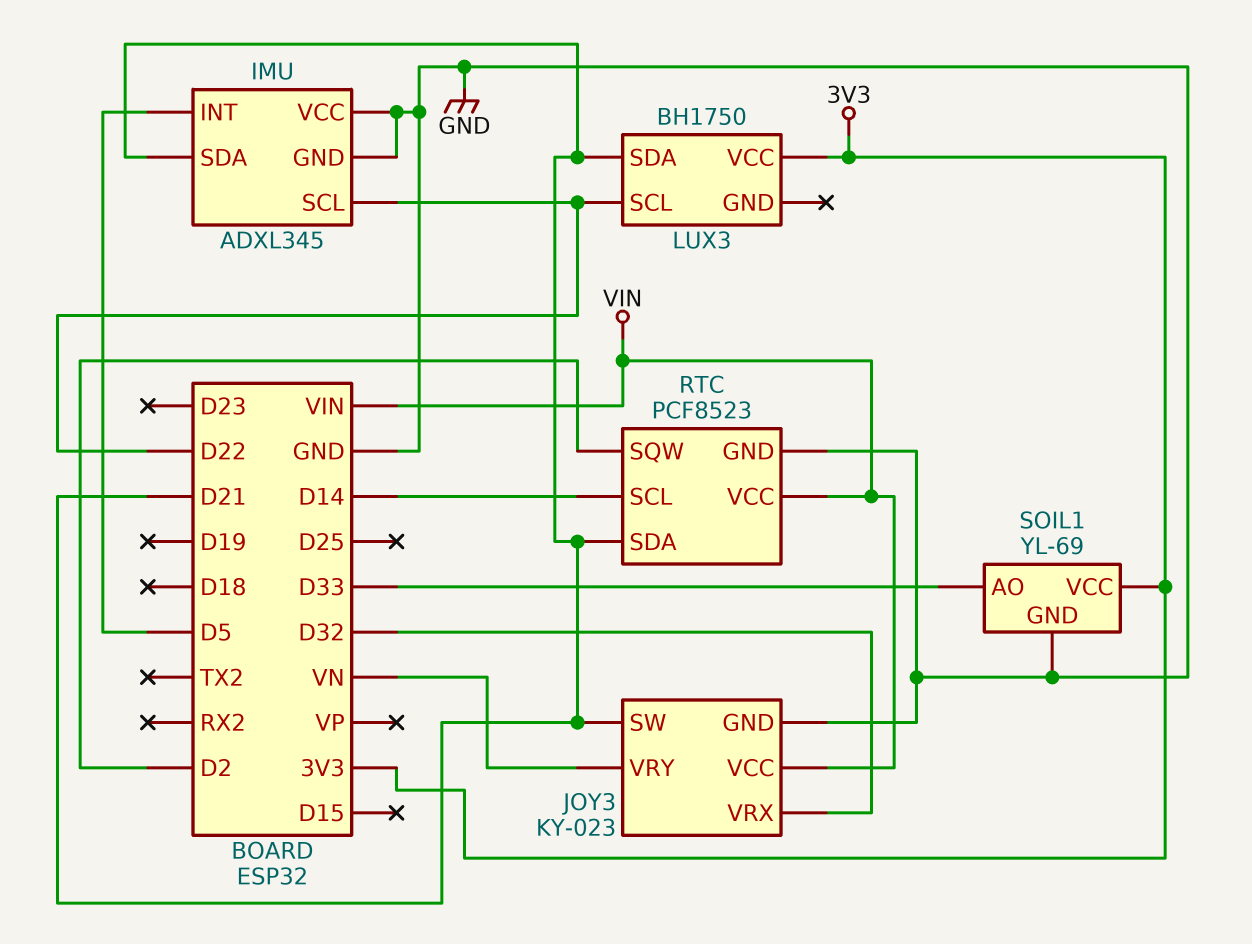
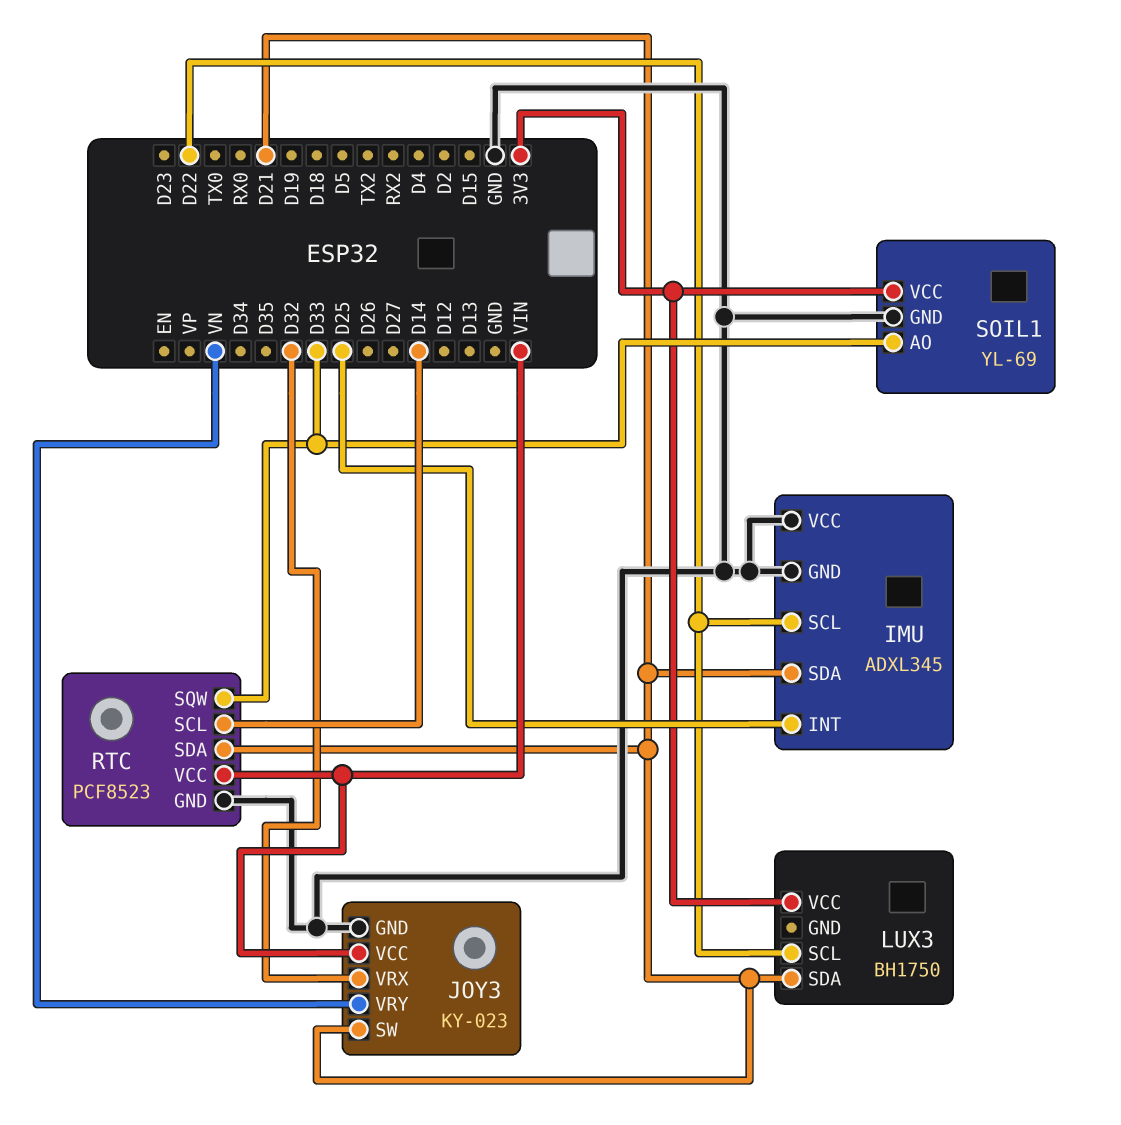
IMU pin INT: D5 -> D25
RTC pin SQW: D2 -> D33

